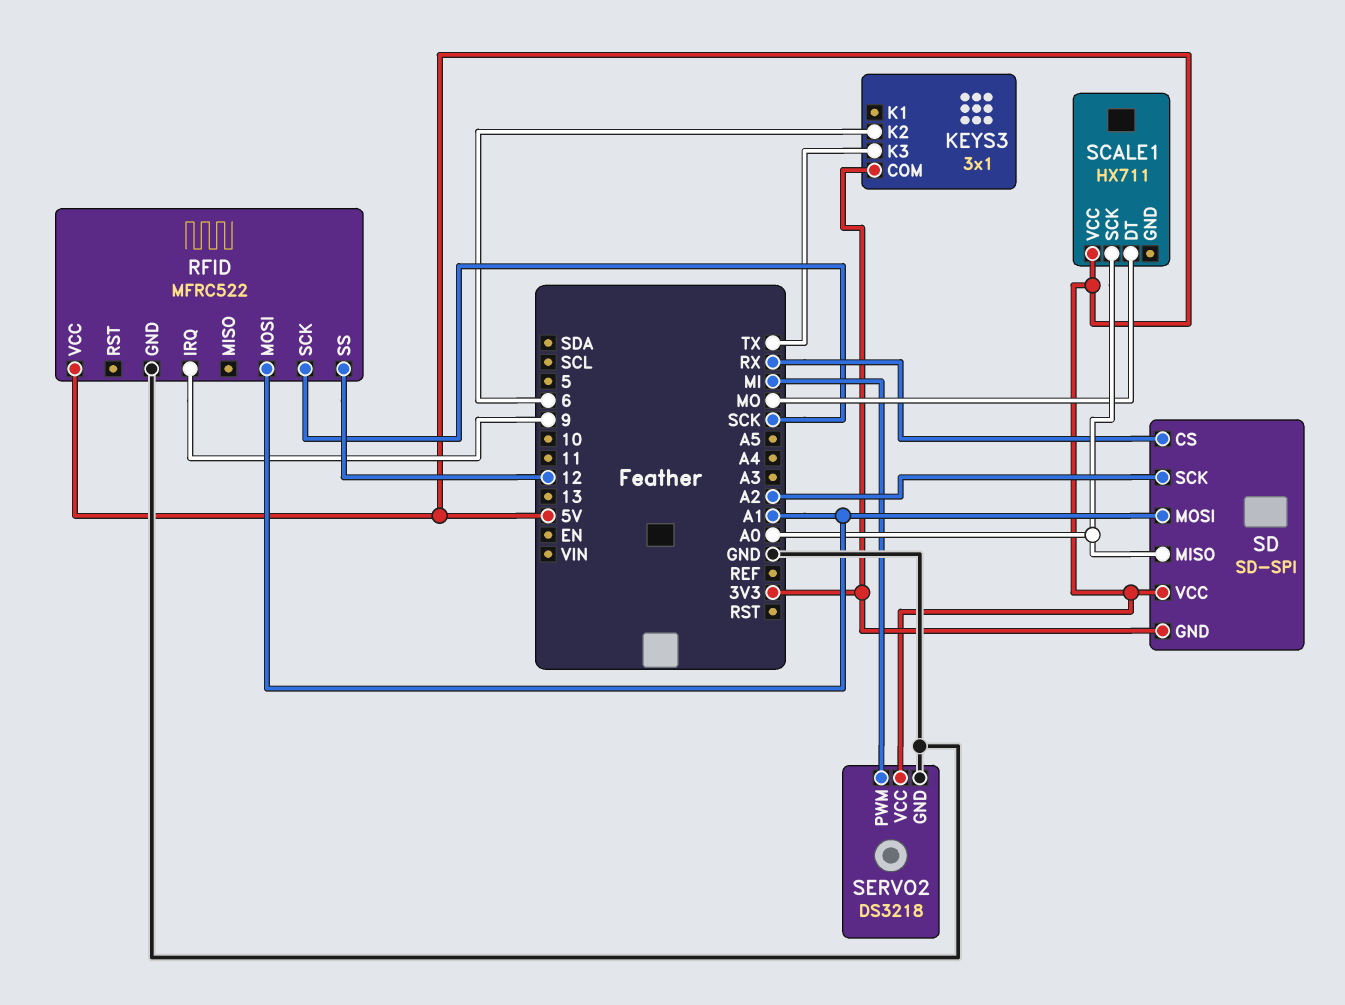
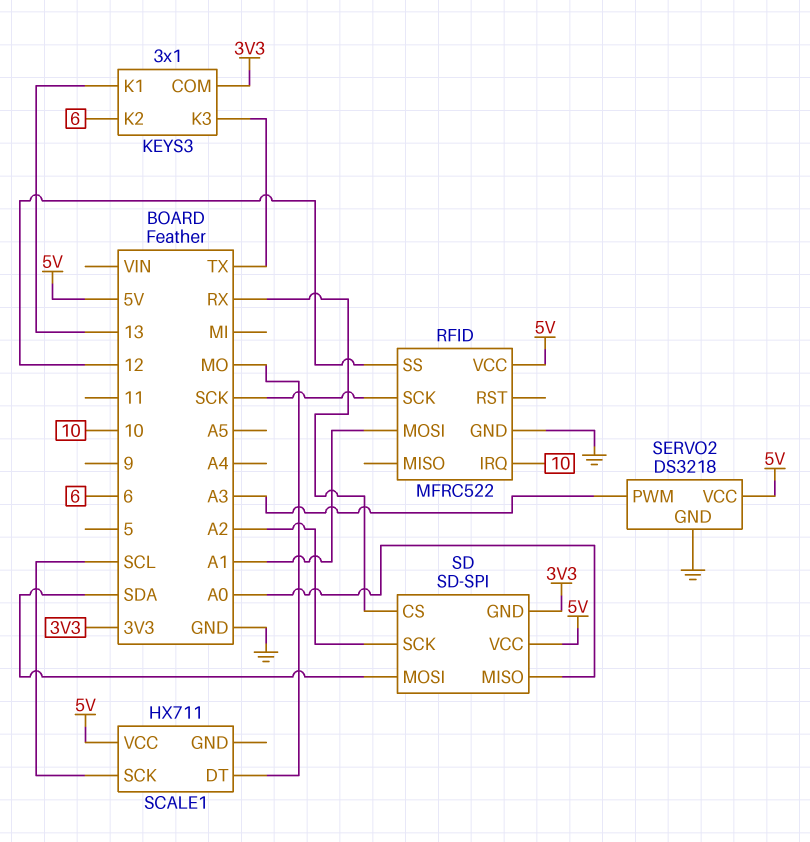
KEYS3 pin K1: none -> 13
RFID pin IRQ: 9 -> 10
SCALE1 pin SCK: A0 -> SCL
SD pin MOSI: A1 -> SDA
SERVO2 pin PWM: MI -> A3

